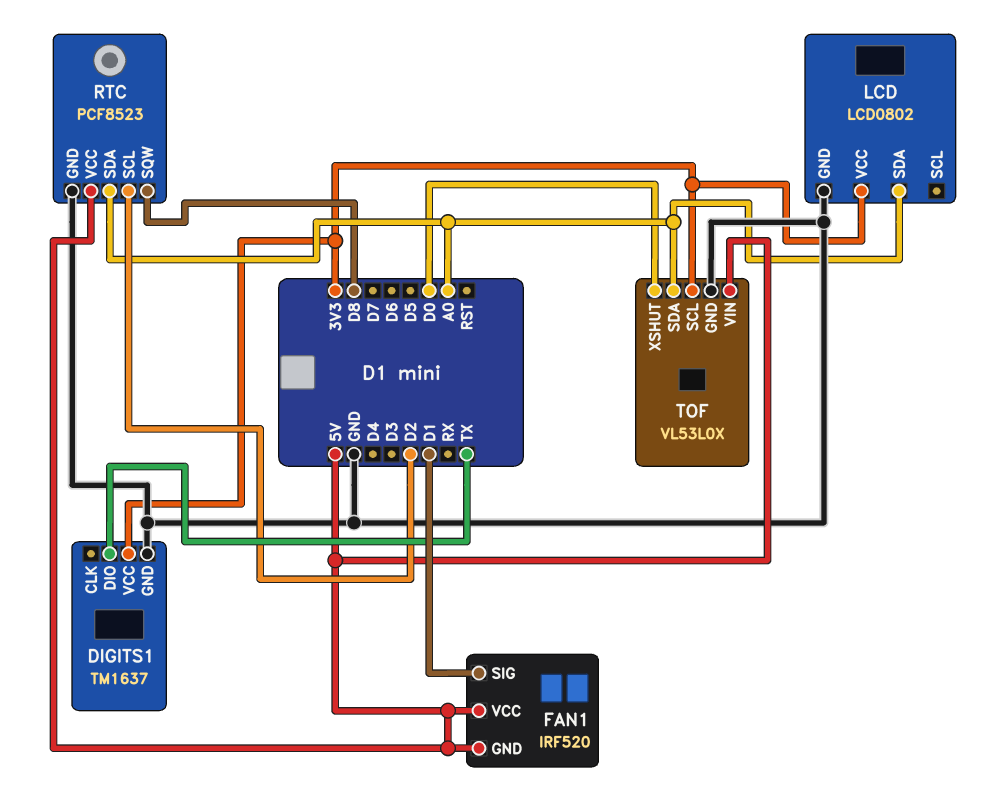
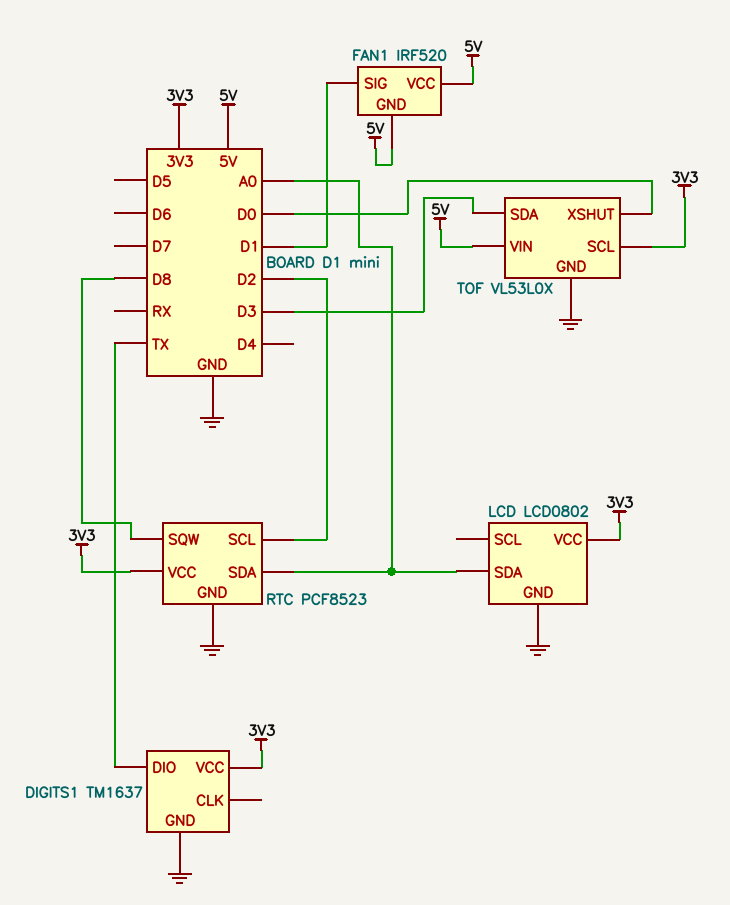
RTC pin VCC: 5V -> 3V3
TOF pin SDA: A0 -> D3

